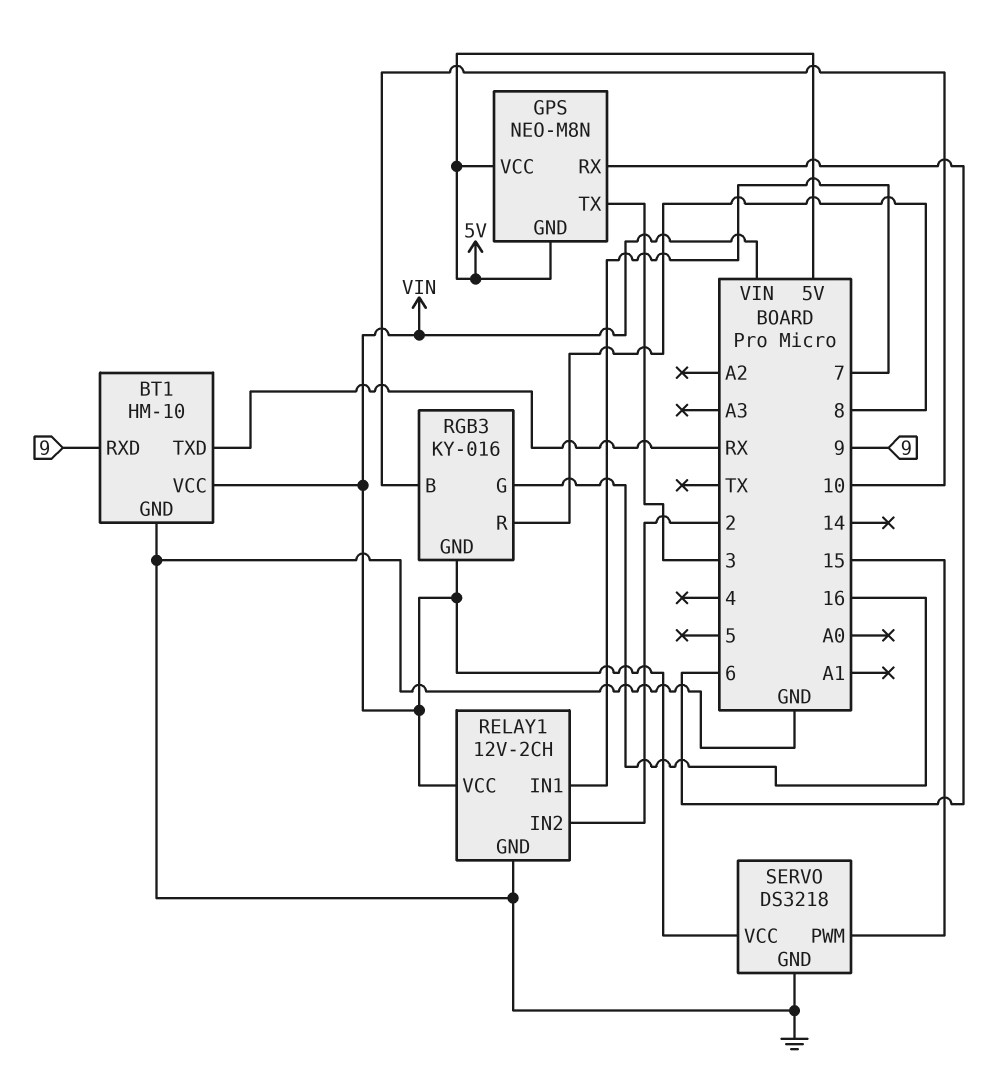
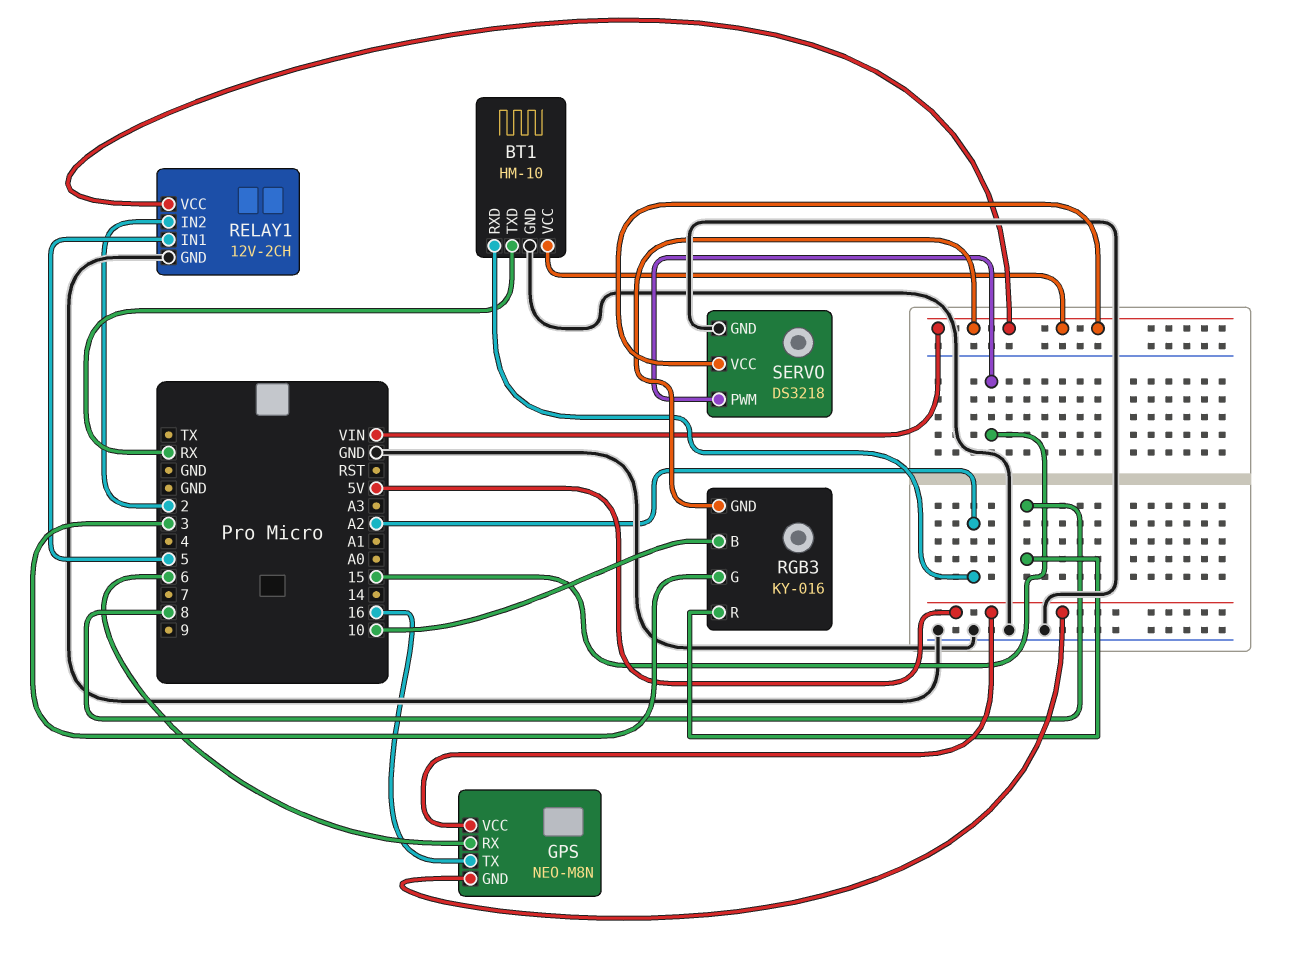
BT1 pin RXD: 9 -> A2
GPS pin TX: 3 -> 16
RELAY1 pin IN1: 7 -> 5
RGB3 pin G: 16 -> 3

